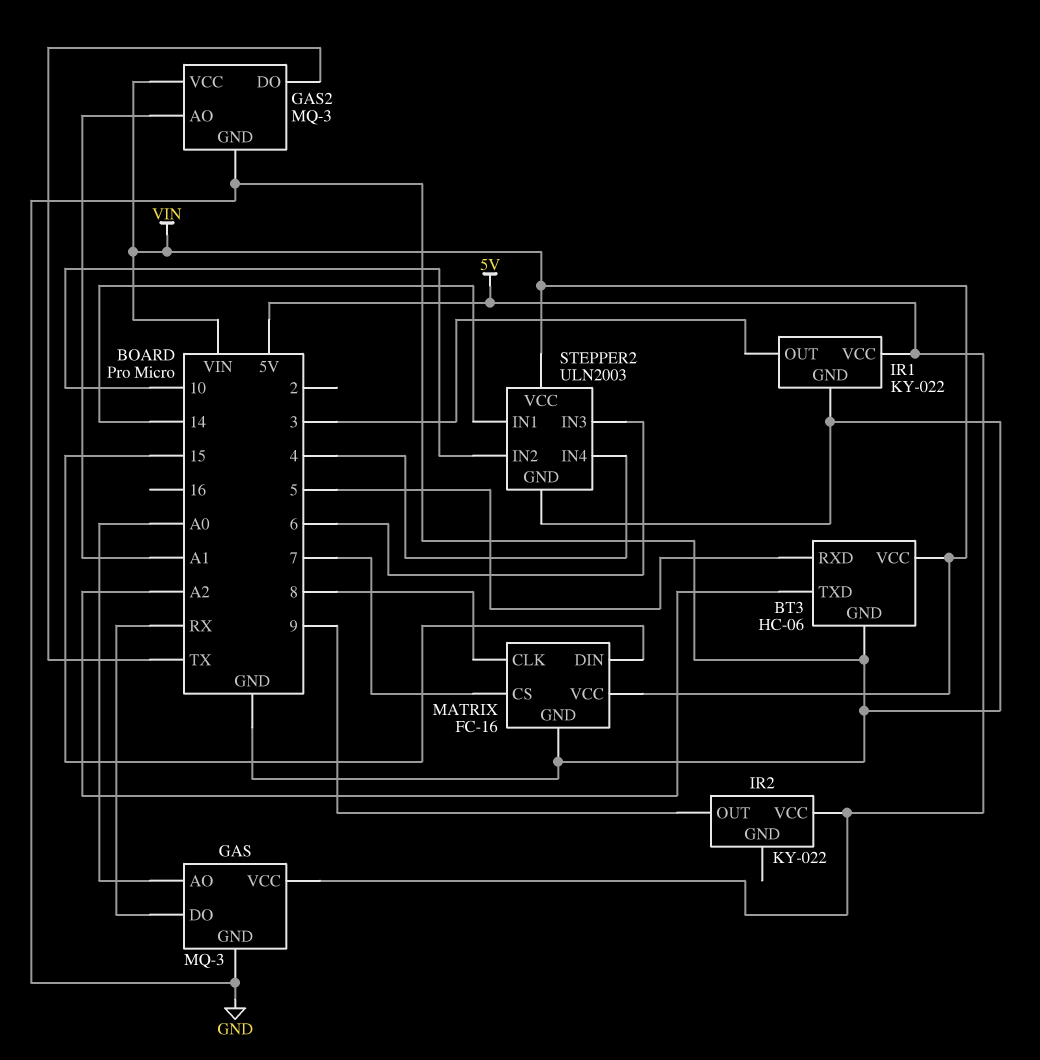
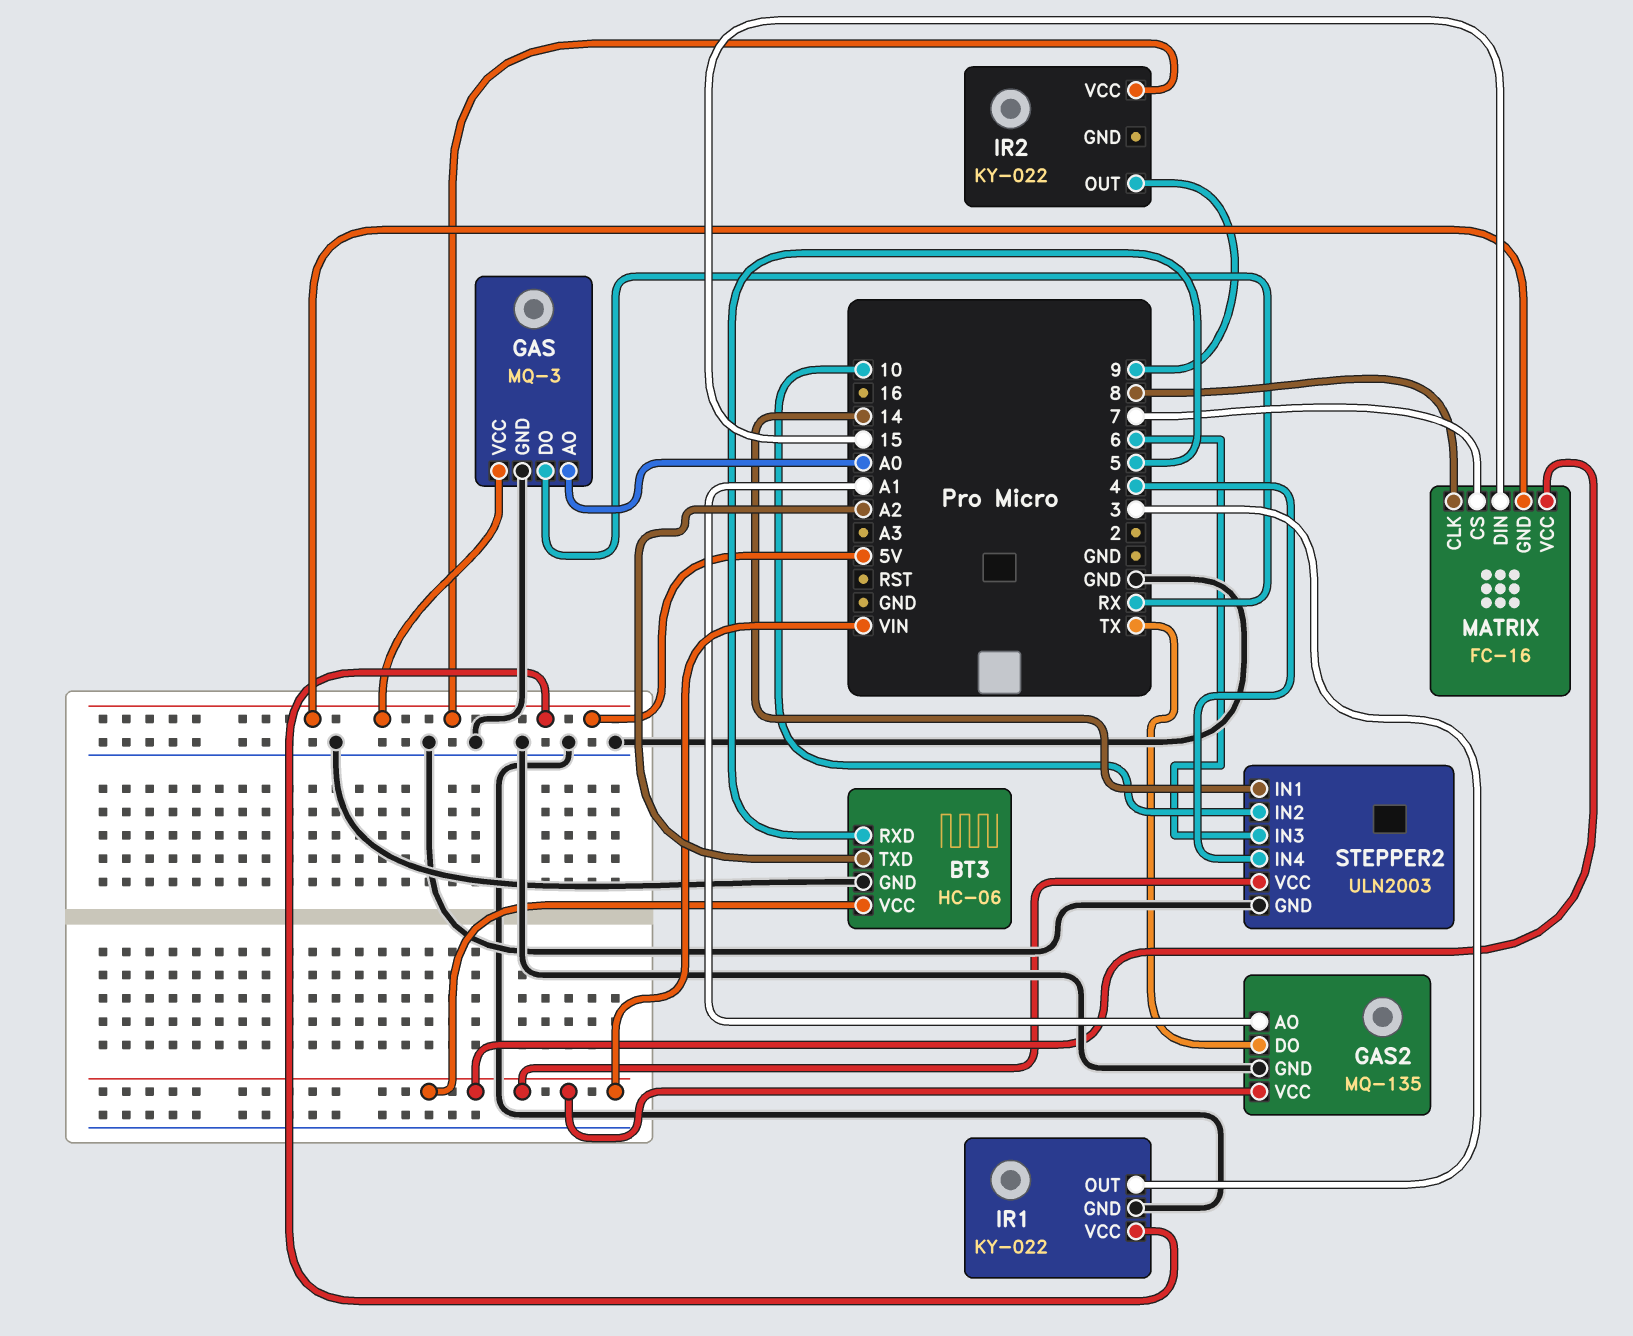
GAS2: MQ-3 -> MQ-135
MATRIX pin GND: GND -> 5V

